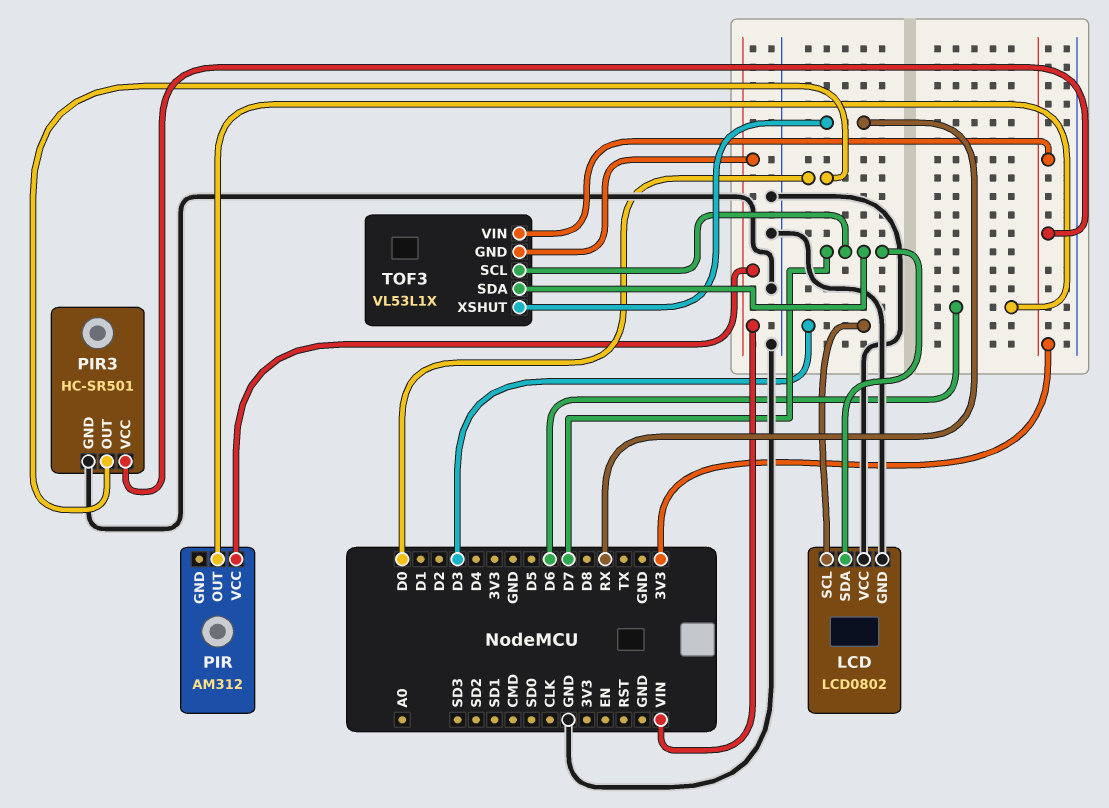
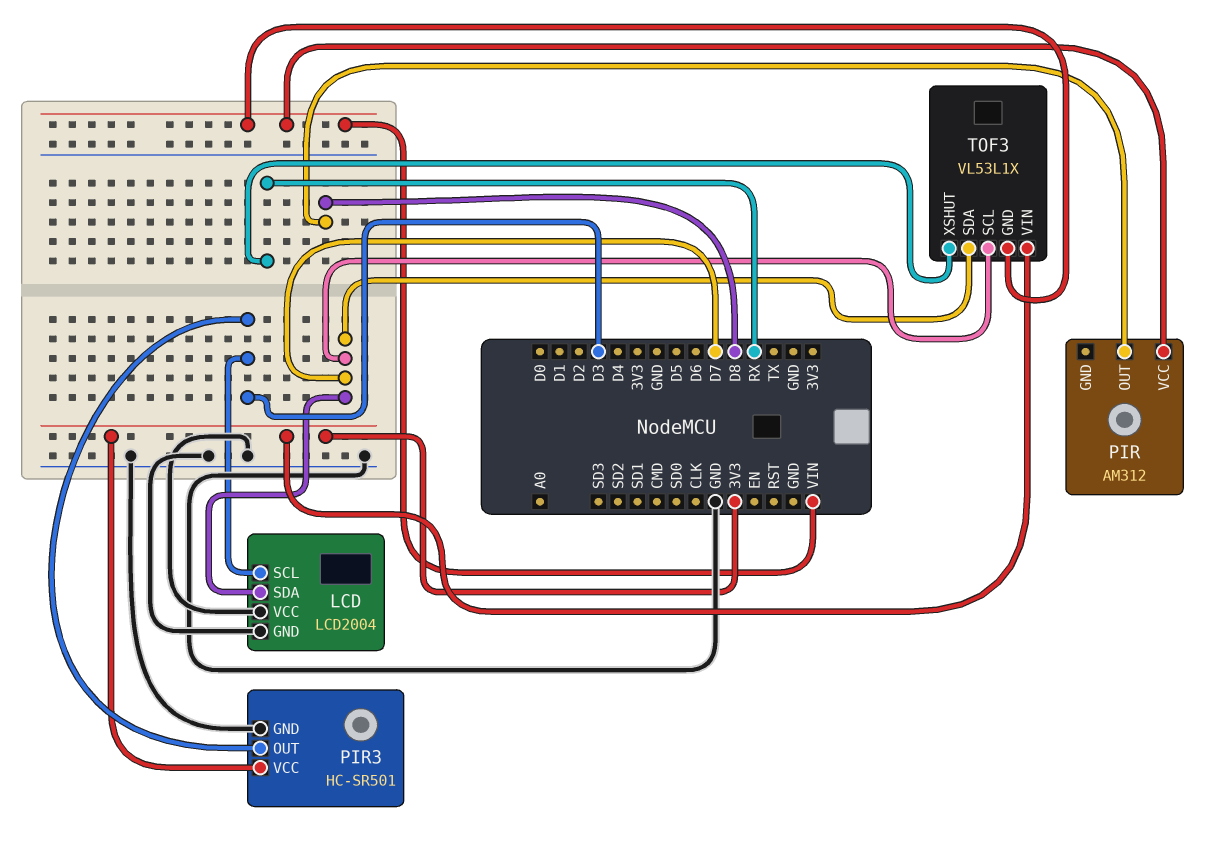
LCD: LCD0802 -> LCD2004
PIR pin OUT: D6 -> D8
PIR3 pin OUT: D0 -> D3

